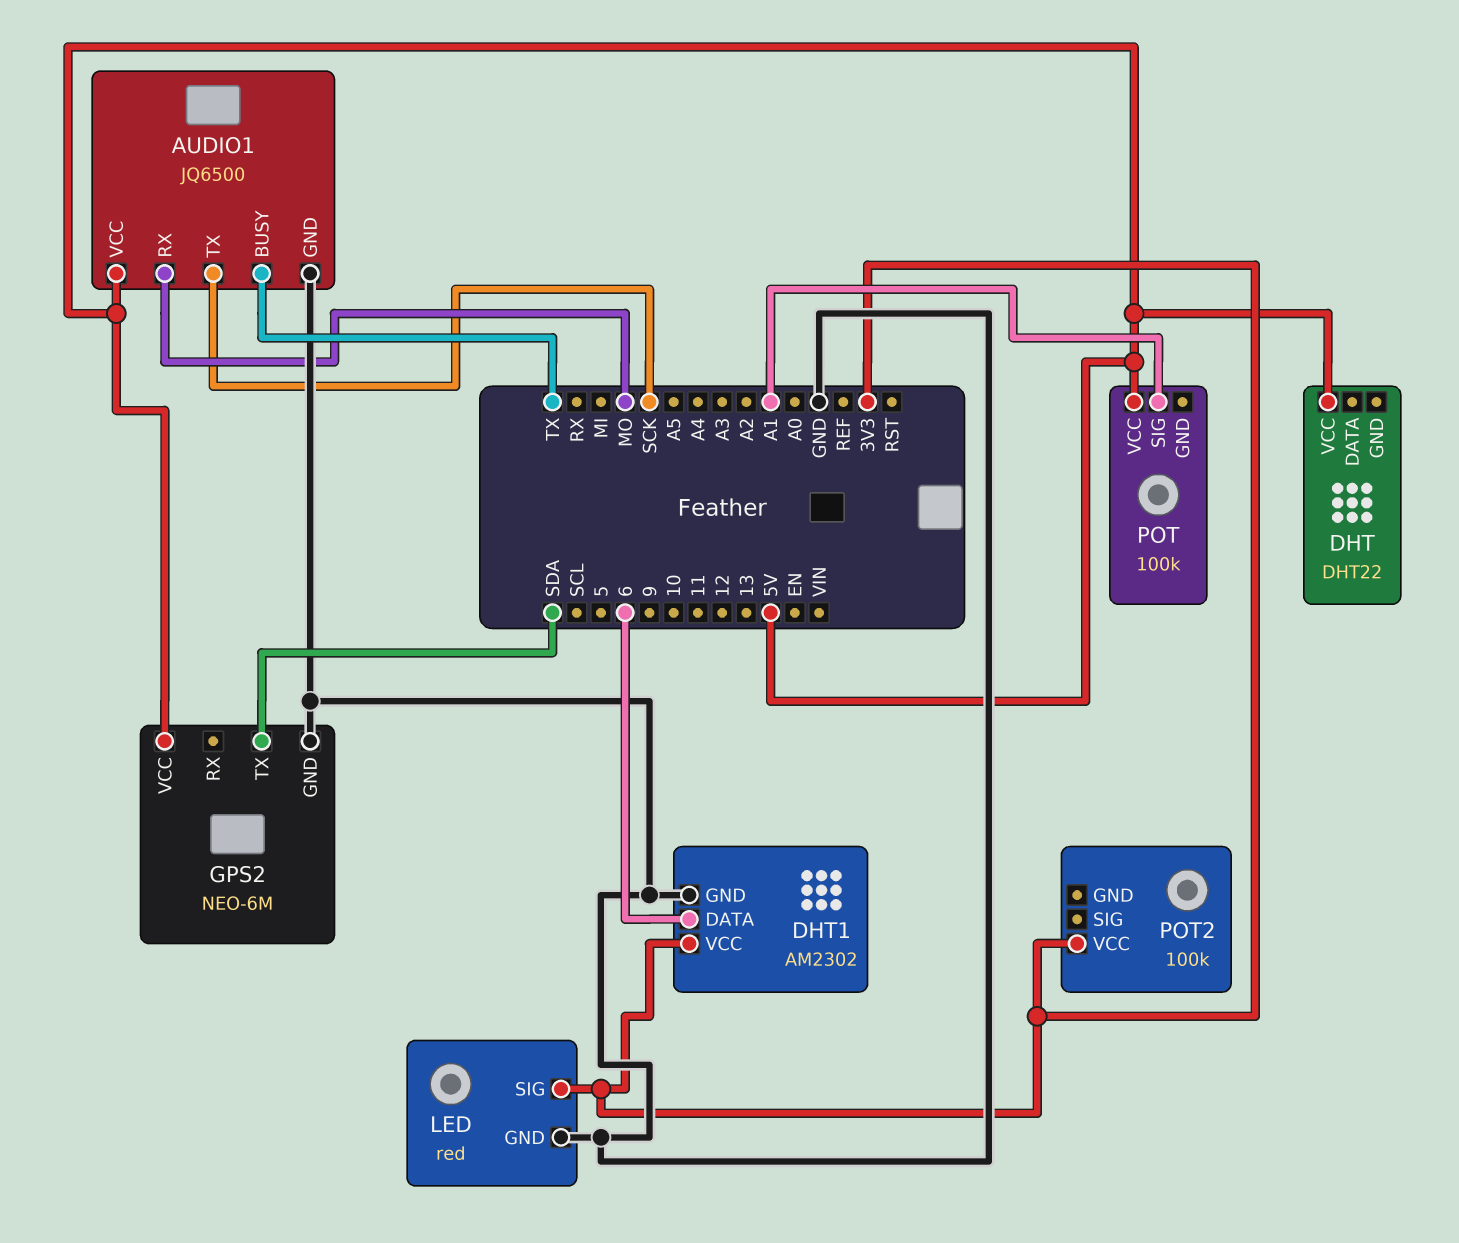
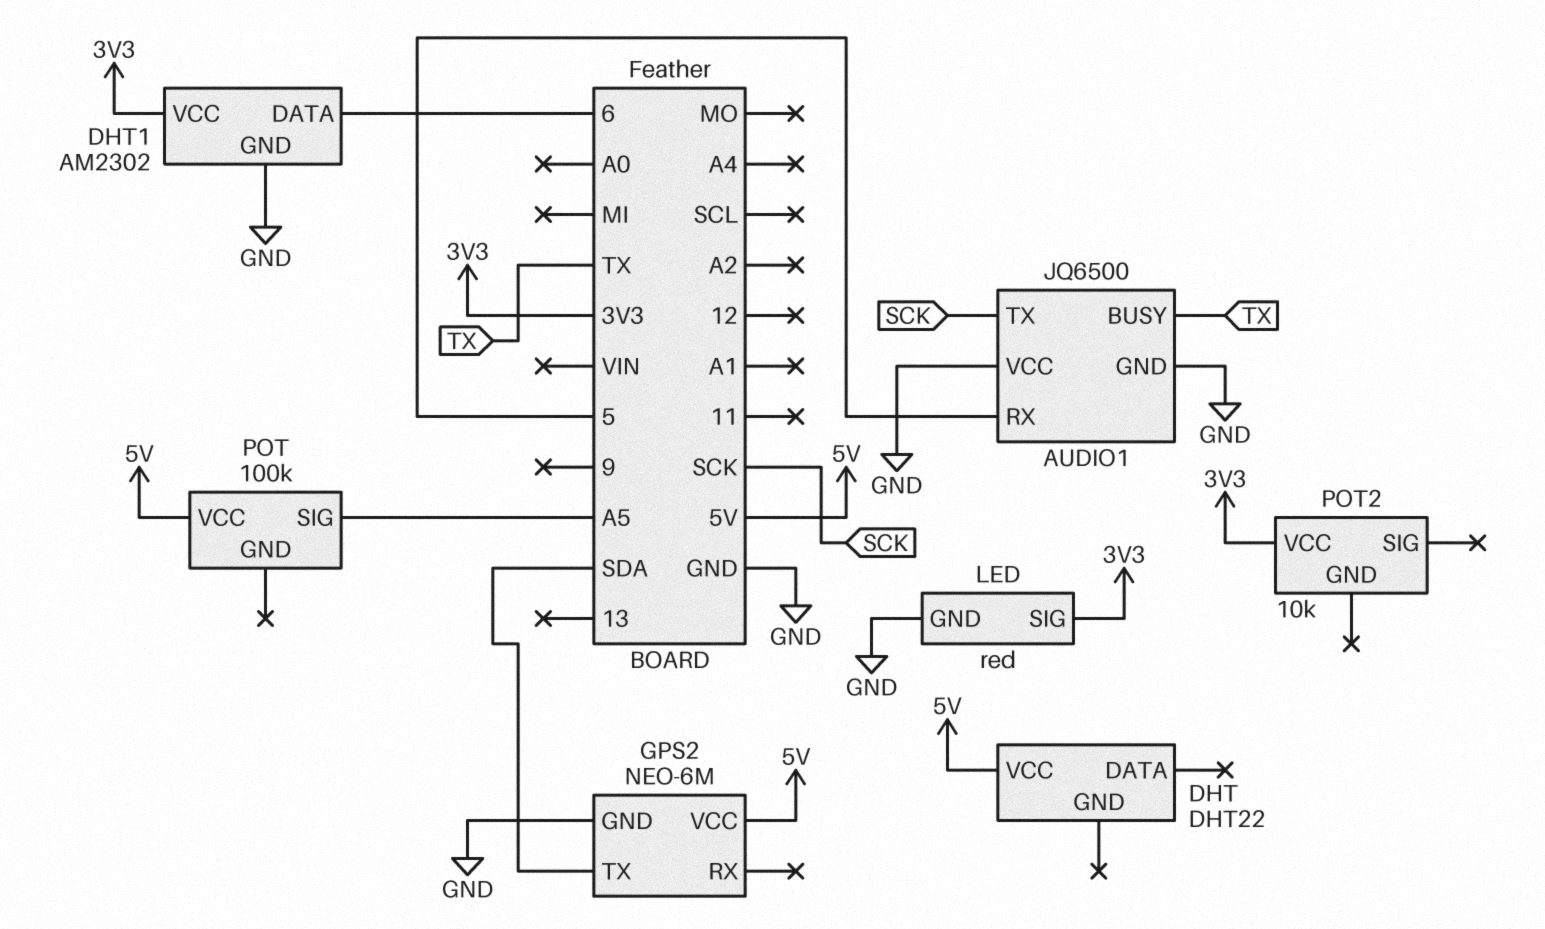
AUDIO1 pin RX: MO -> 5
AUDIO1 pin VCC: 5V -> GND
POT pin SIG: A1 -> A5
POT2: 100k -> 10k

